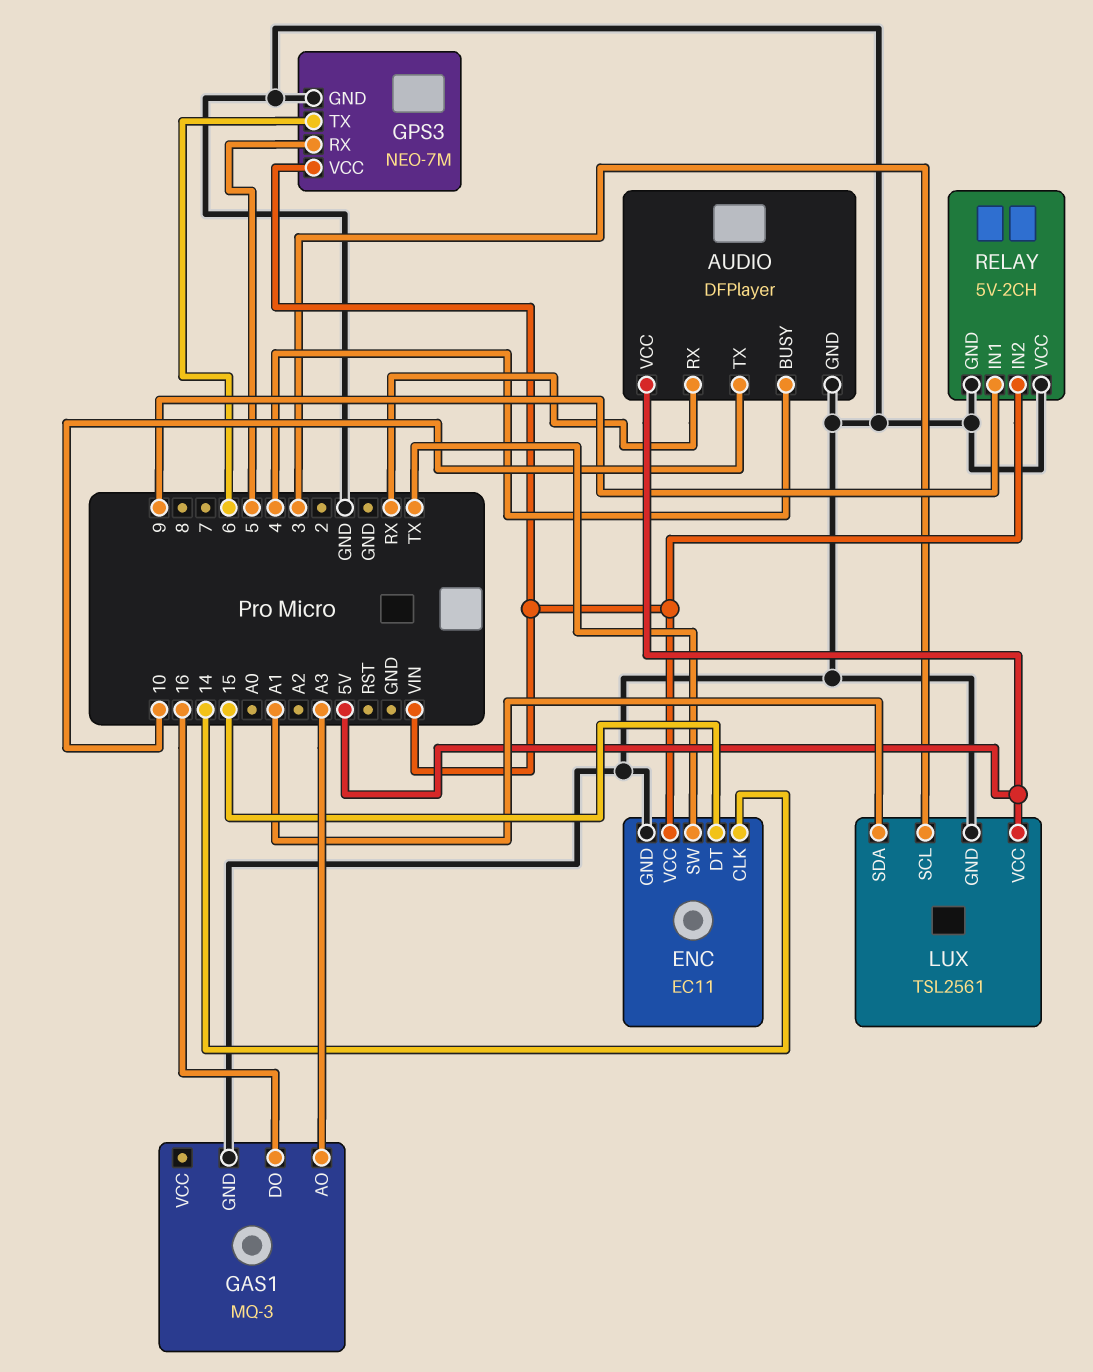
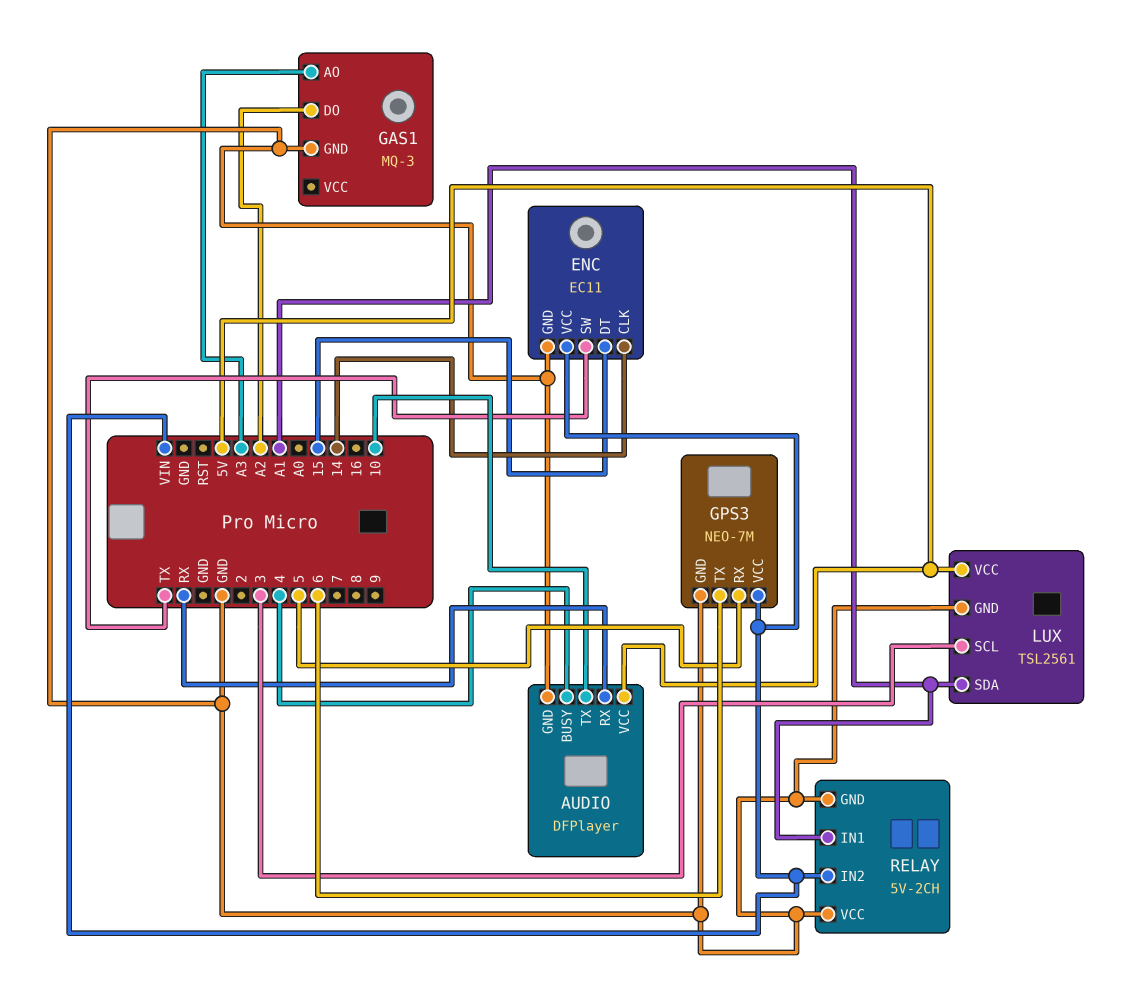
GAS1 pin DO: 16 -> A2
RELAY pin IN1: 9 -> A1

